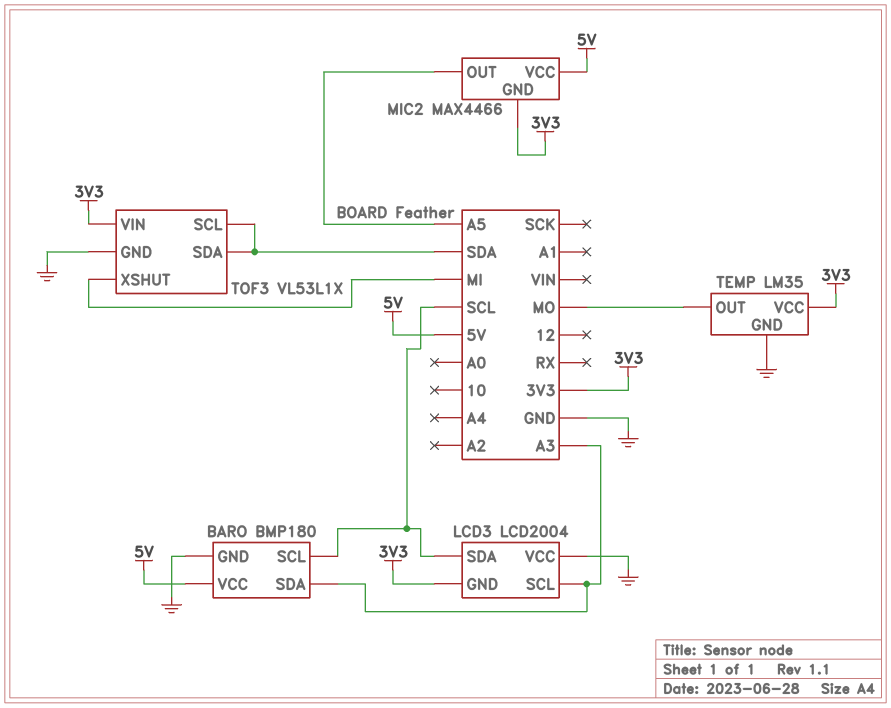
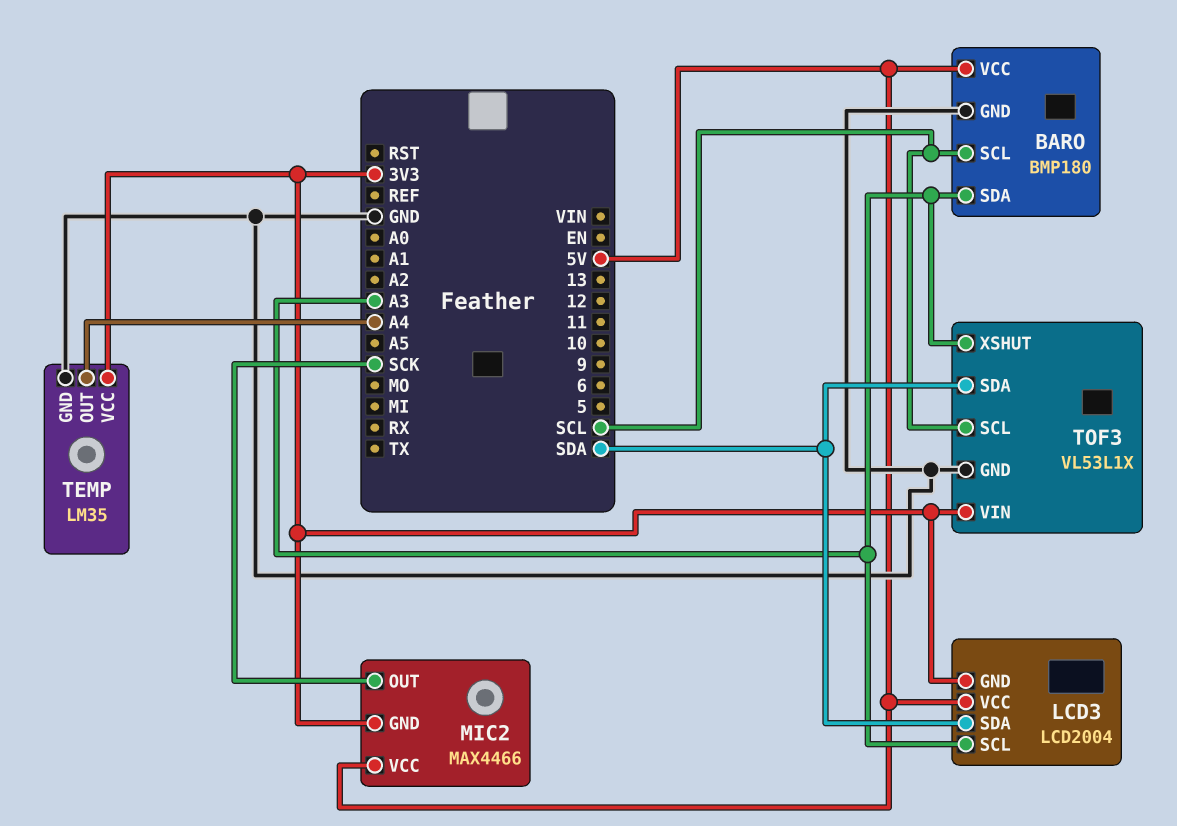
LCD3 pin SDA: SCL -> SDA
LCD3 pin VCC: GND -> 5V
MIC2 pin OUT: A5 -> SCK
TEMP pin OUT: MO -> A4
TOF3 pin SCL: SDA -> SCL
TOF3 pin XSHUT: MI -> A3

